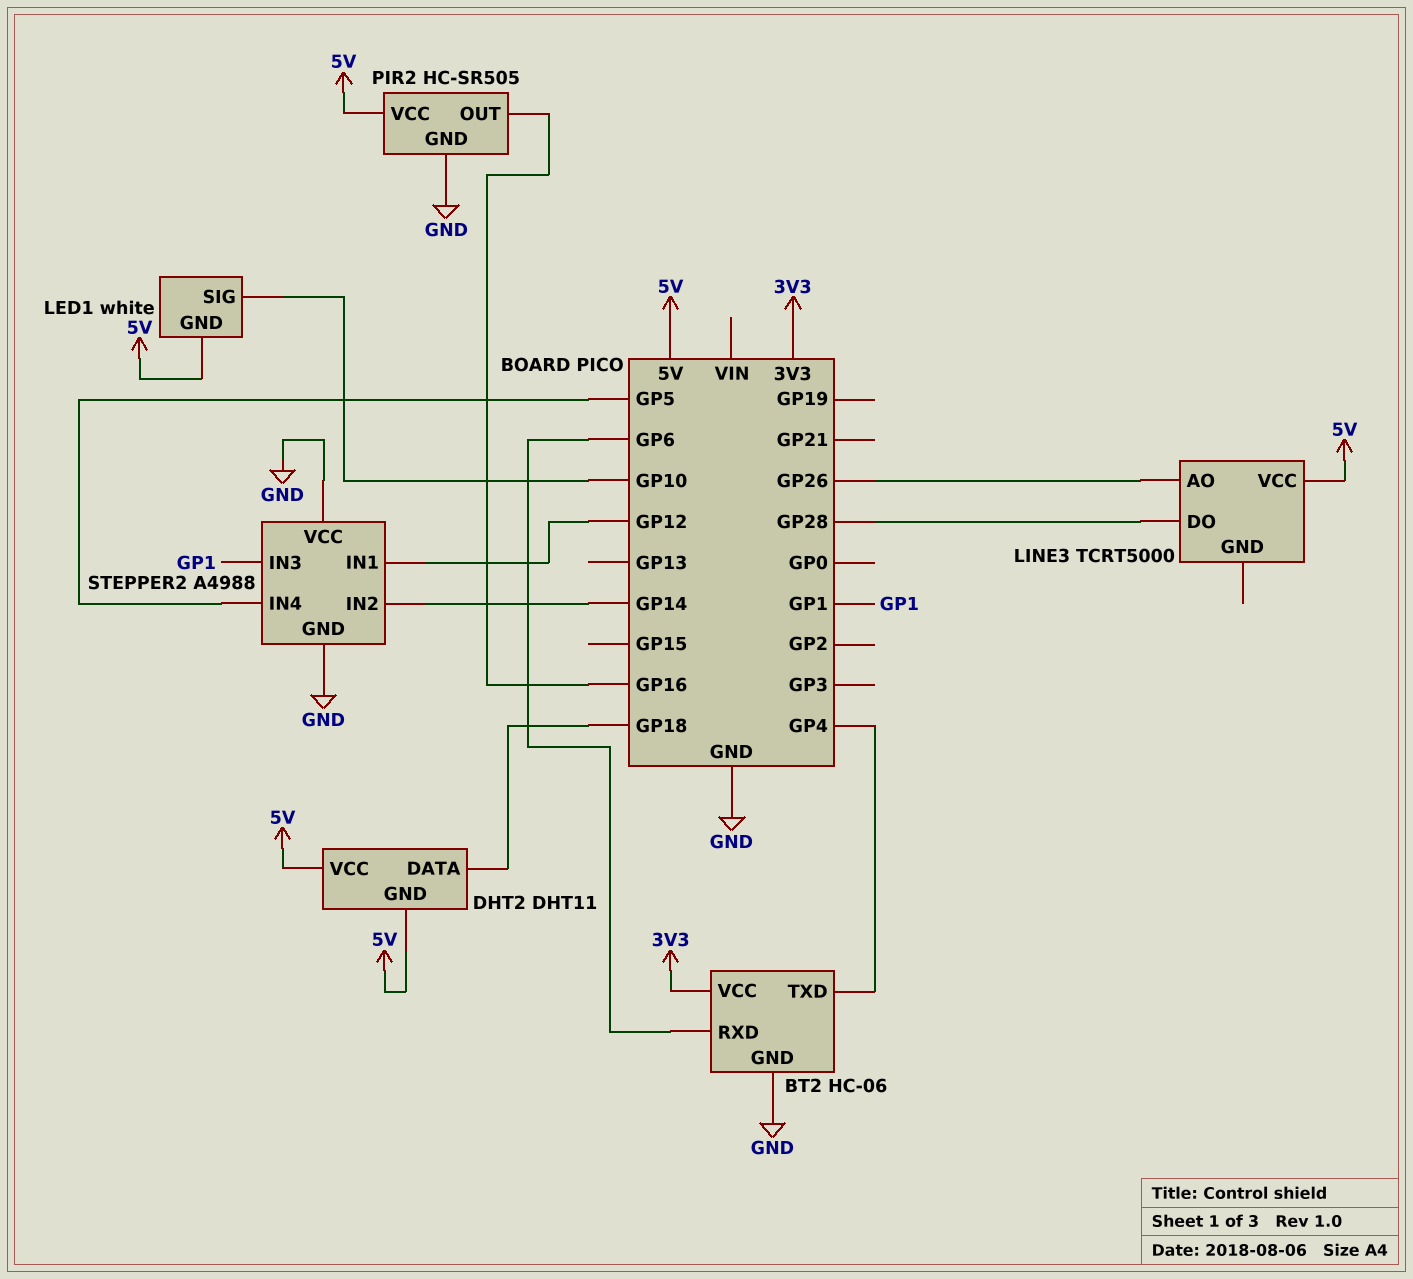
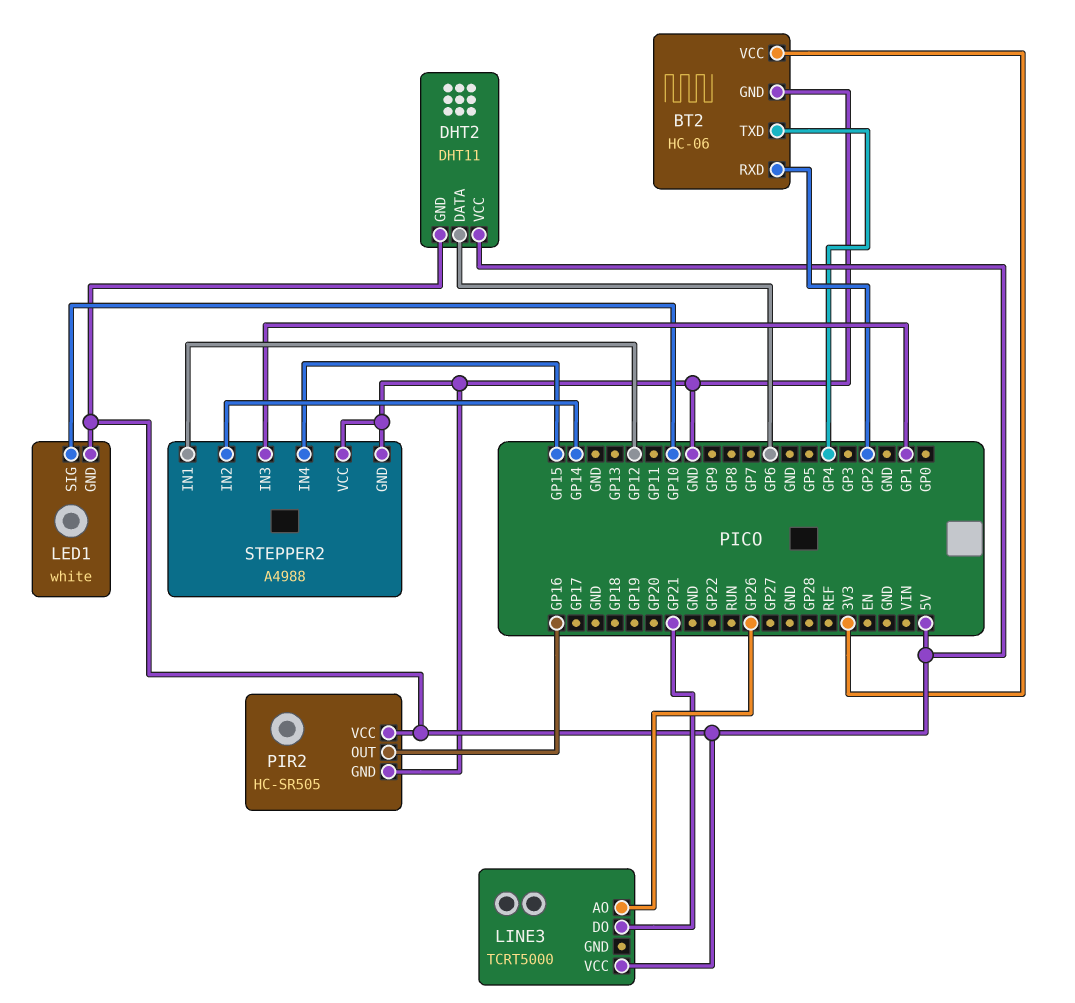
BT2 pin RXD: GP6 -> GP2
DHT2 pin DATA: GP18 -> GP6
LINE3 pin DO: GP28 -> GP21
STEPPER2 pin IN4: GP5 -> GP15

